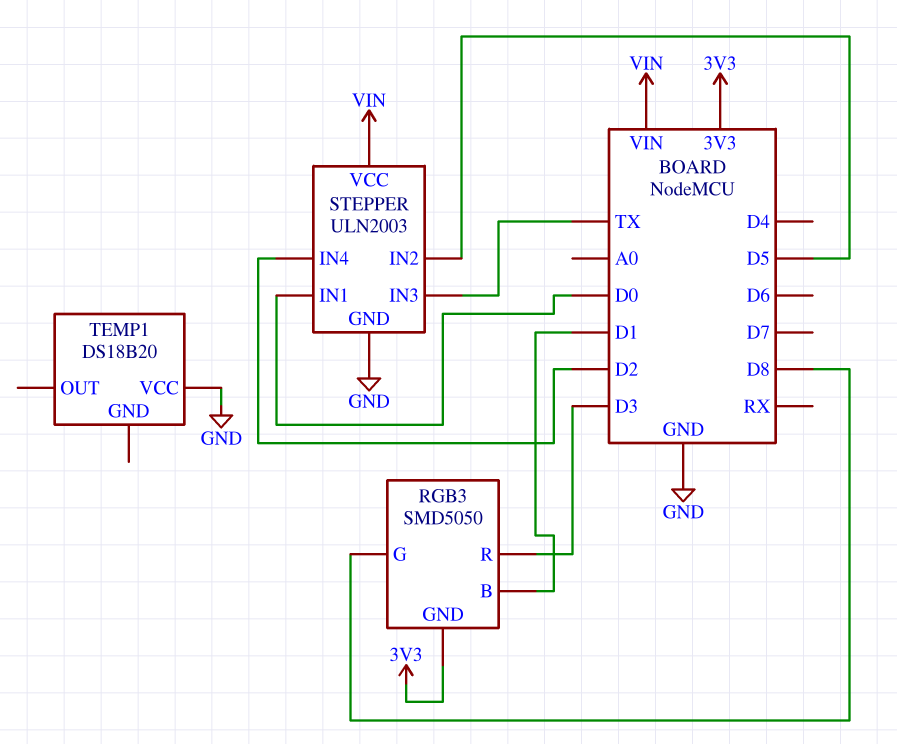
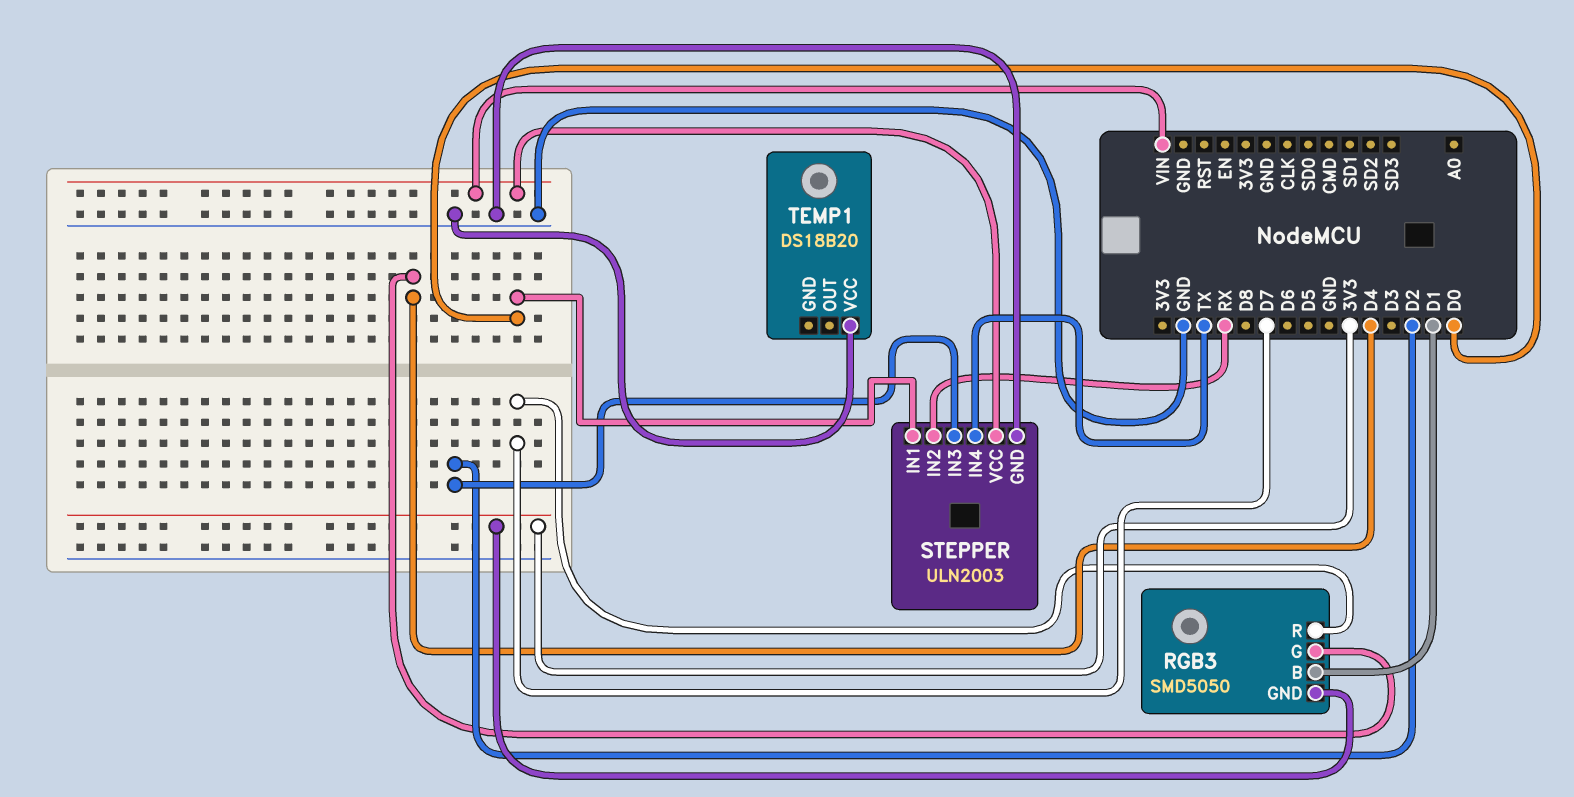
RGB3 pin G: D8 -> D4
RGB3 pin R: D3 -> D7
STEPPER pin IN2: D5 -> RX
STEPPER pin IN3: TX -> D2
STEPPER pin IN4: D2 -> TX

